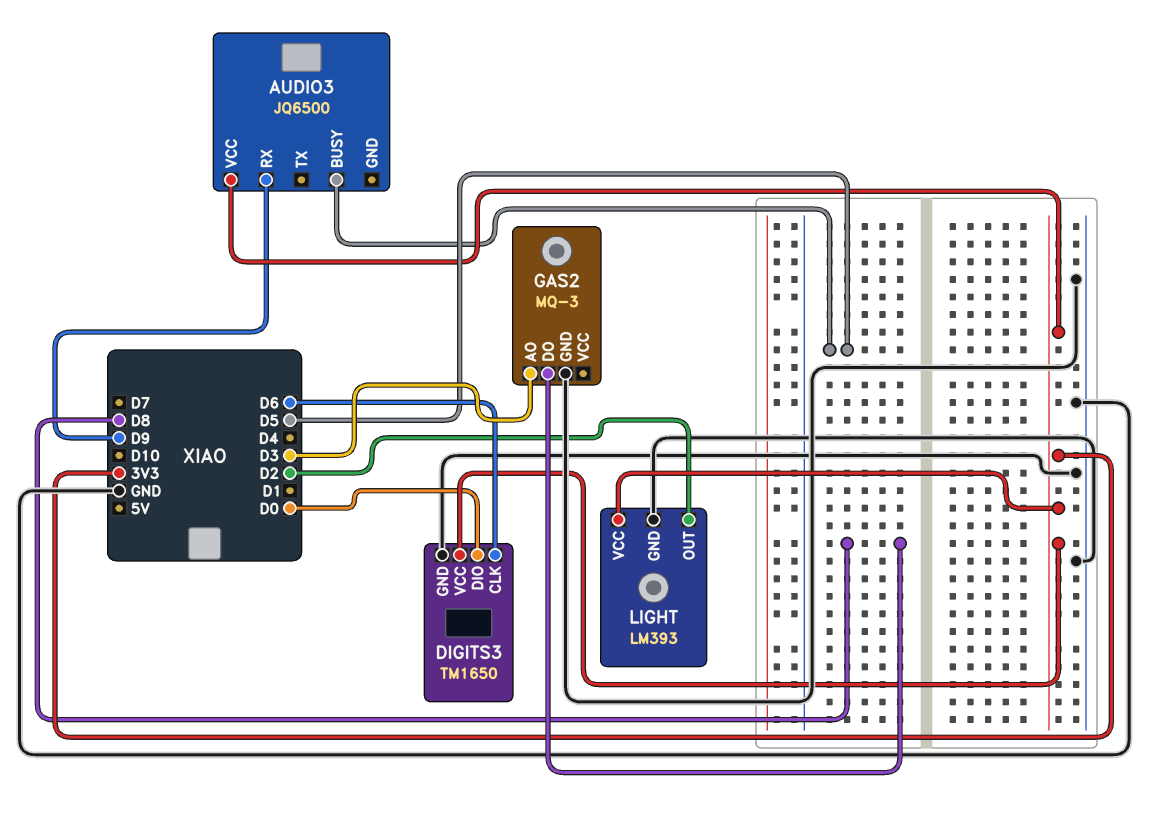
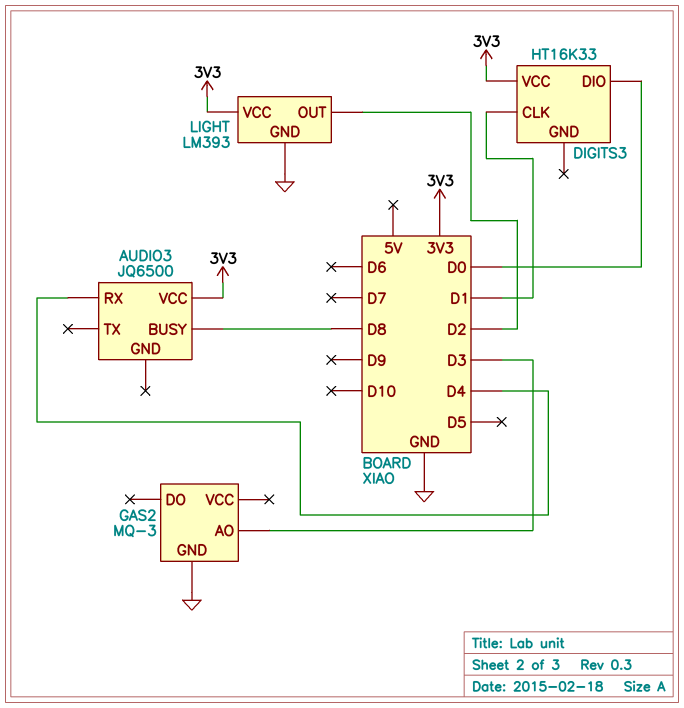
AUDIO3 pin BUSY: D5 -> D8
AUDIO3 pin RX: D9 -> D4
DIGITS3: TM1650 -> HT16K33
DIGITS3 pin CLK: D6 -> D1
DIGITS3 pin GND: GND -> none
GAS2 pin DO: D8 -> none

